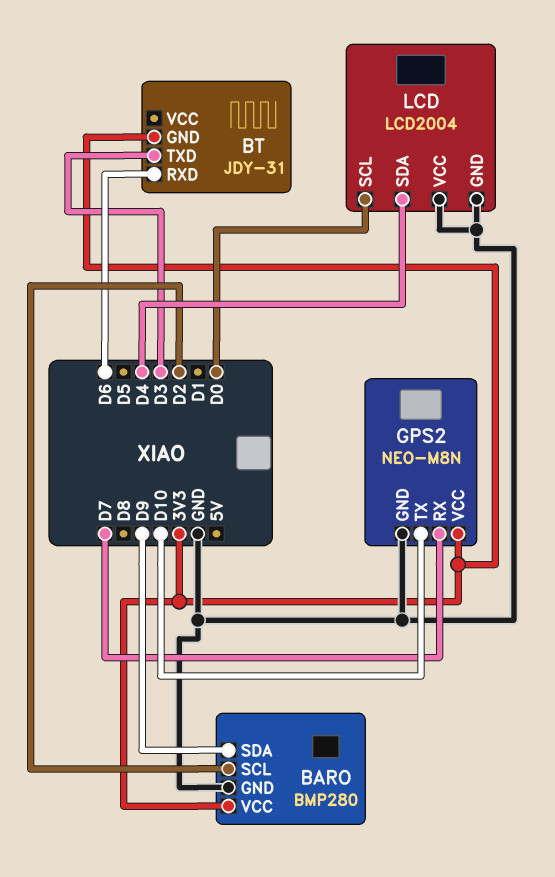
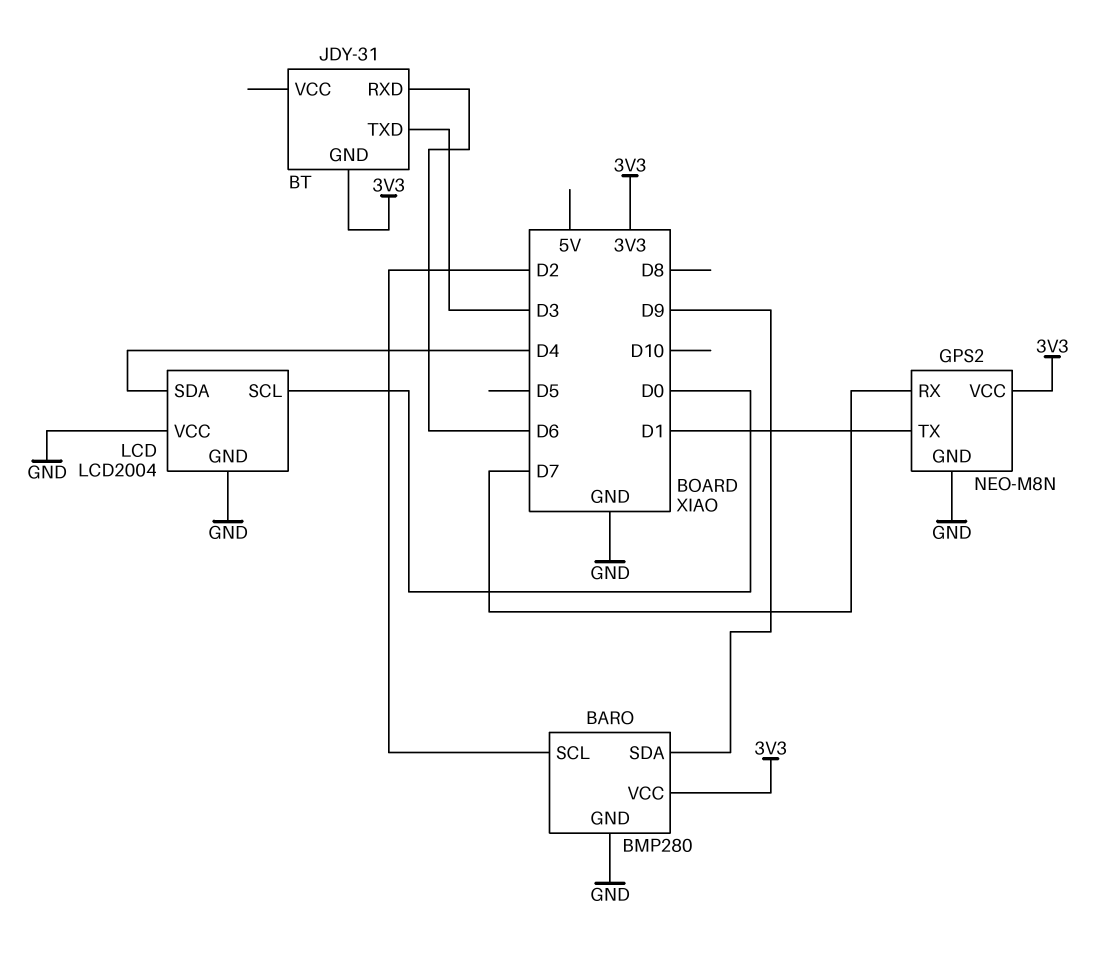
GPS2 pin TX: D10 -> D1

